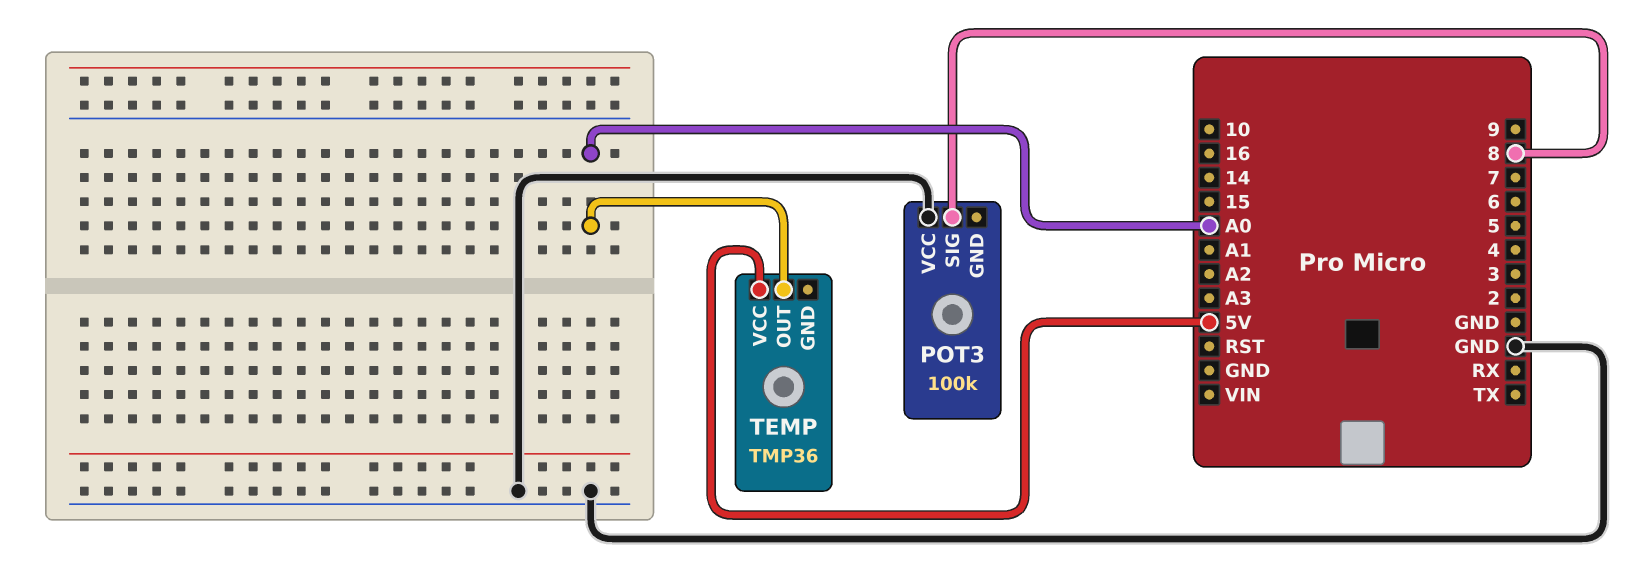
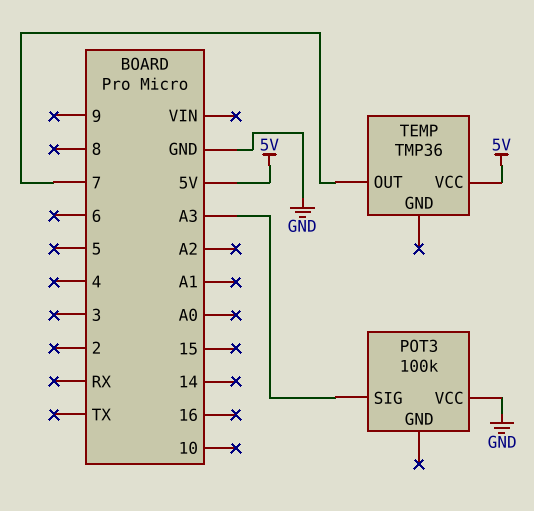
POT3 pin SIG: 8 -> A3
TEMP pin OUT: A0 -> 7

